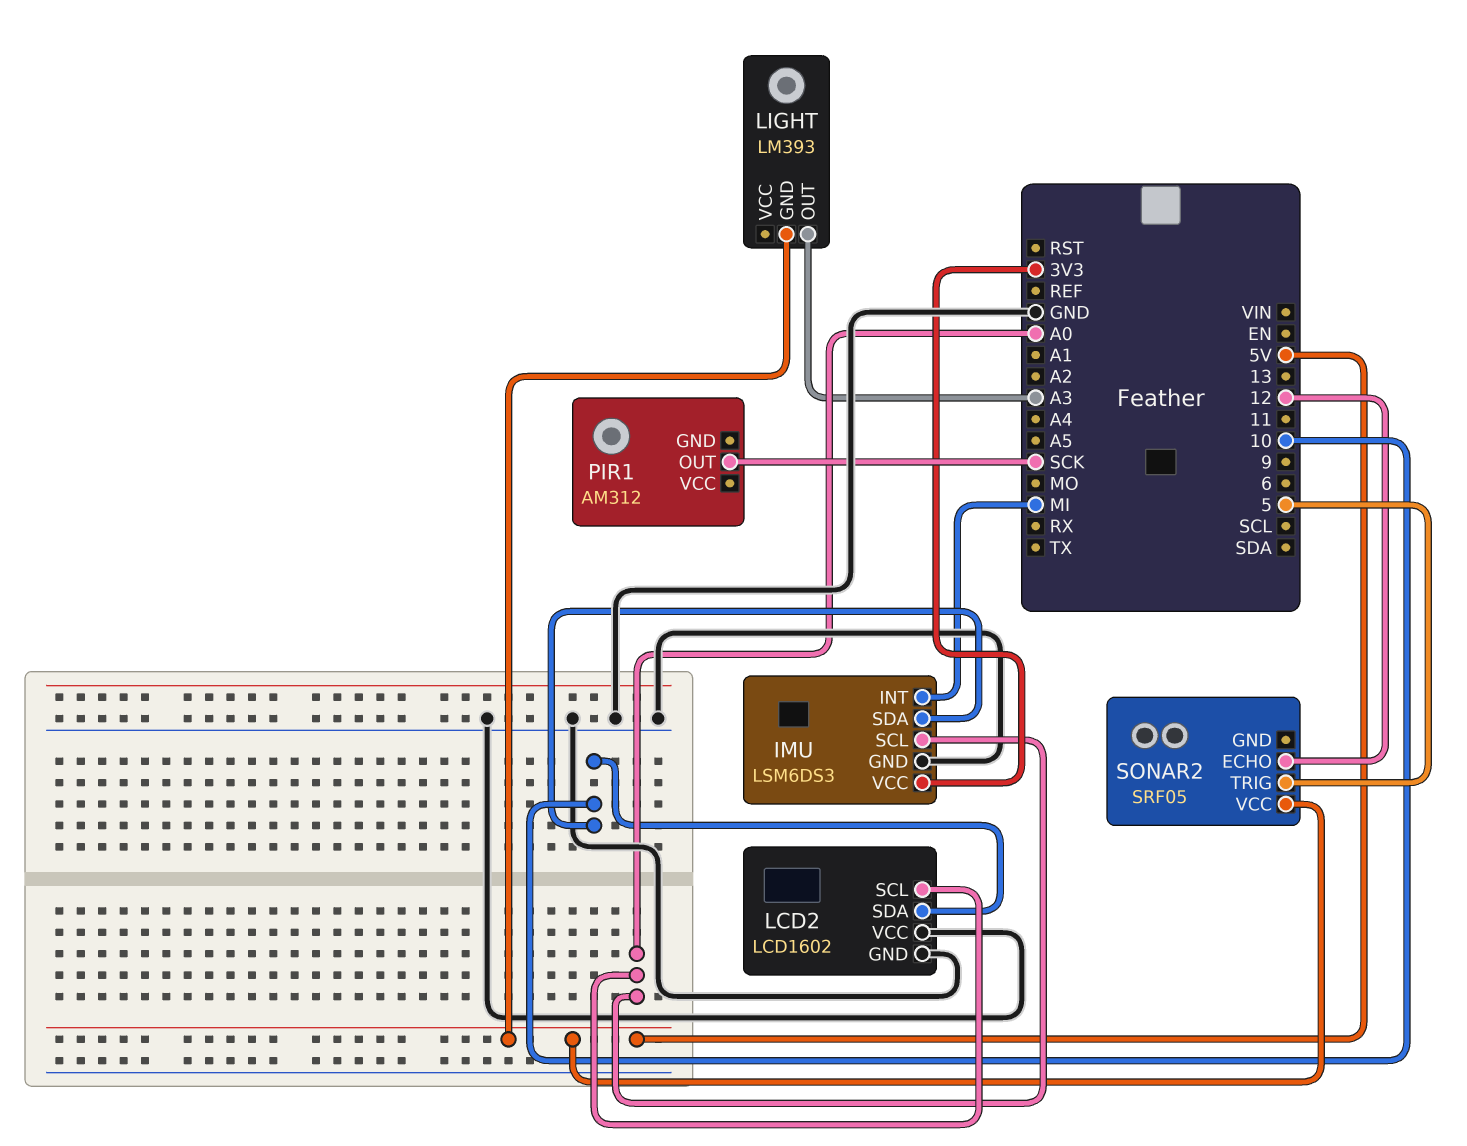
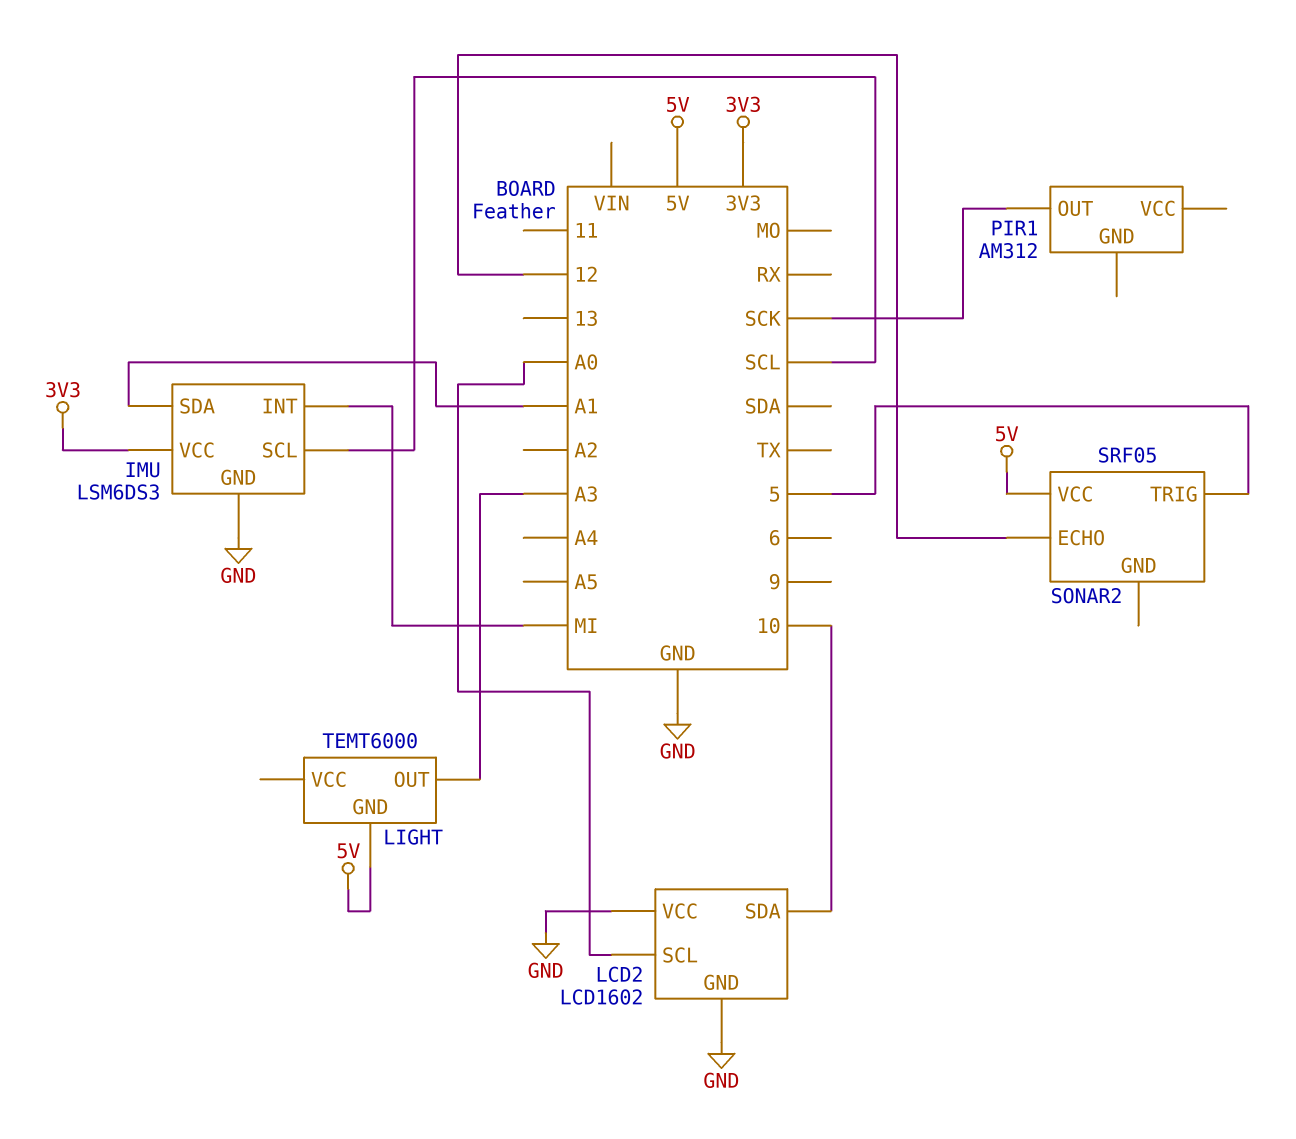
IMU pin SCL: A0 -> SCL
IMU pin SDA: 10 -> A1
LIGHT: LM393 -> TEMT6000

